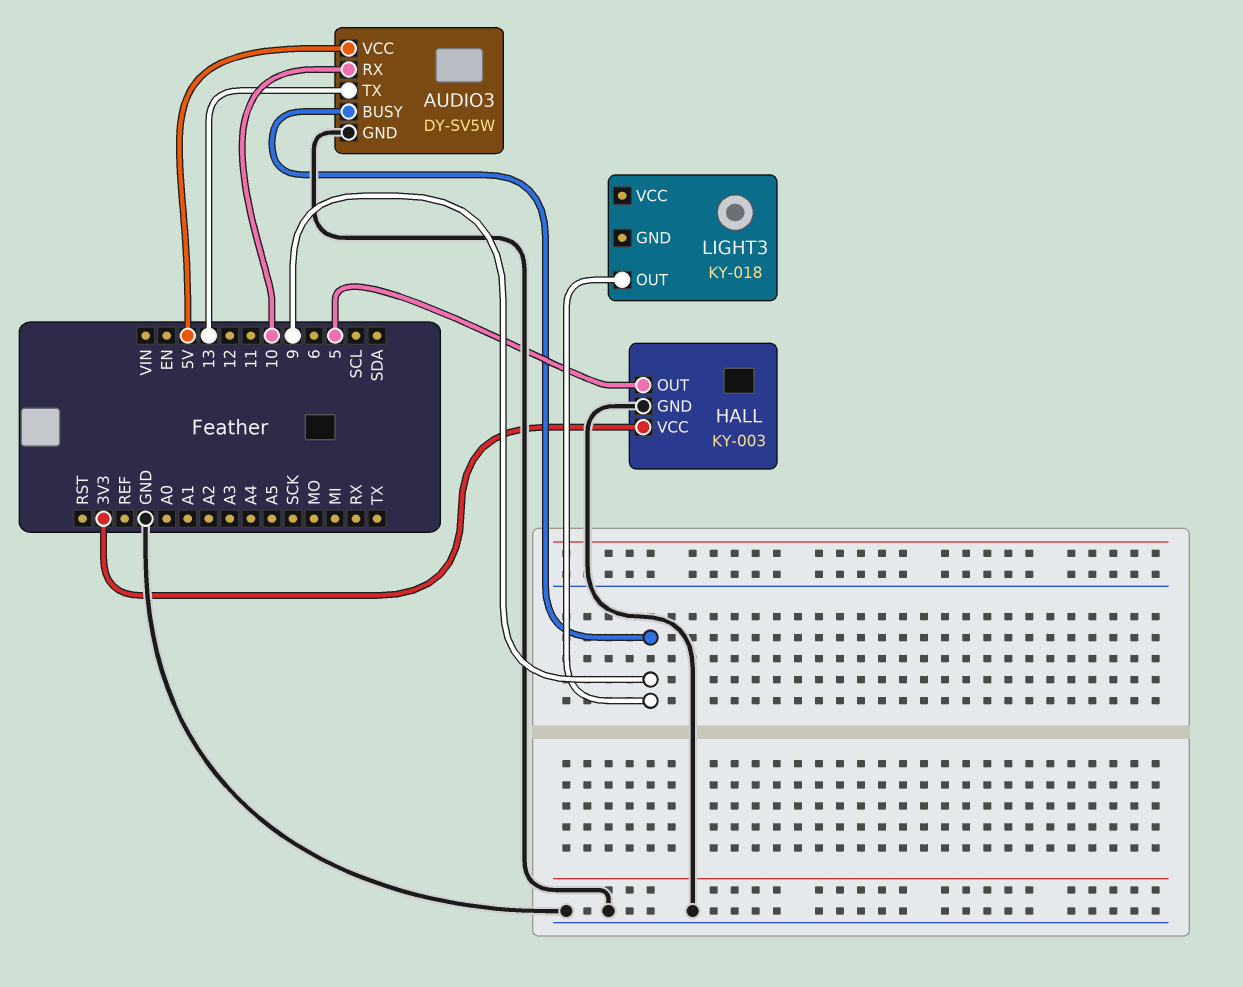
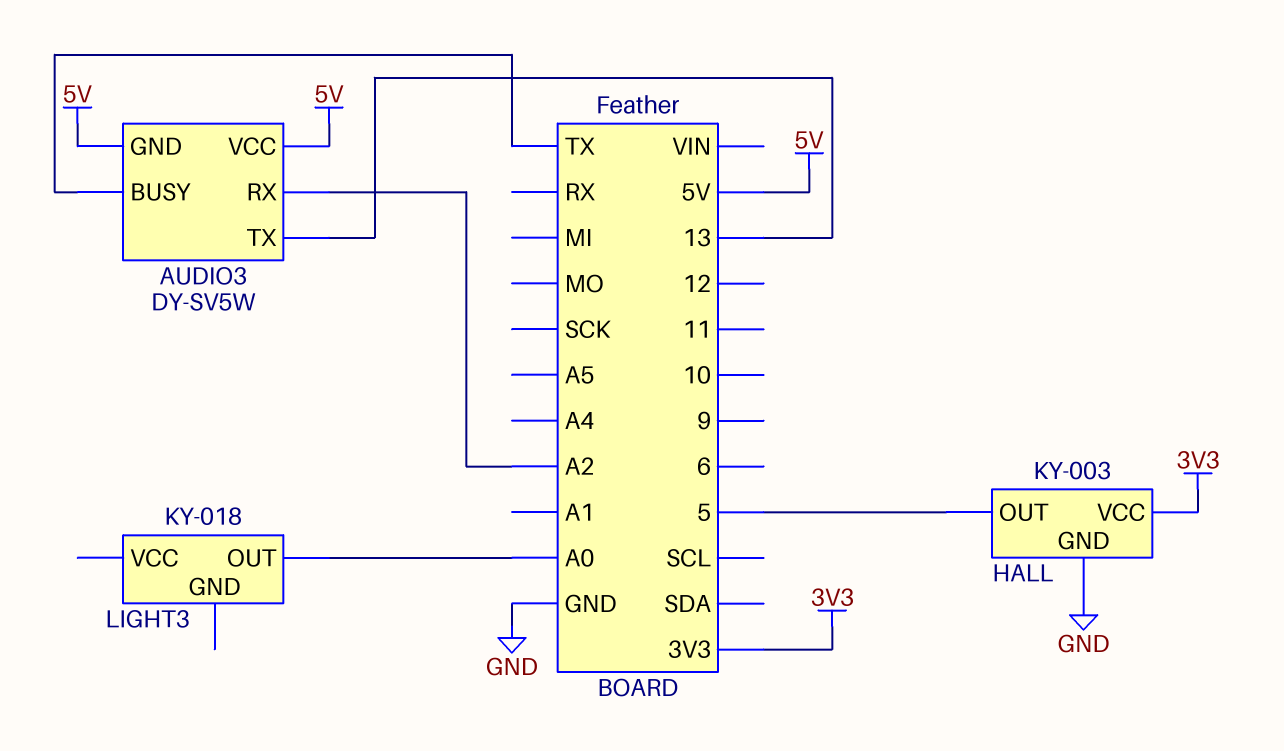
AUDIO3 pin BUSY: 9 -> TX
AUDIO3 pin GND: GND -> 5V
AUDIO3 pin RX: 10 -> A2
LIGHT3 pin OUT: 9 -> A0

